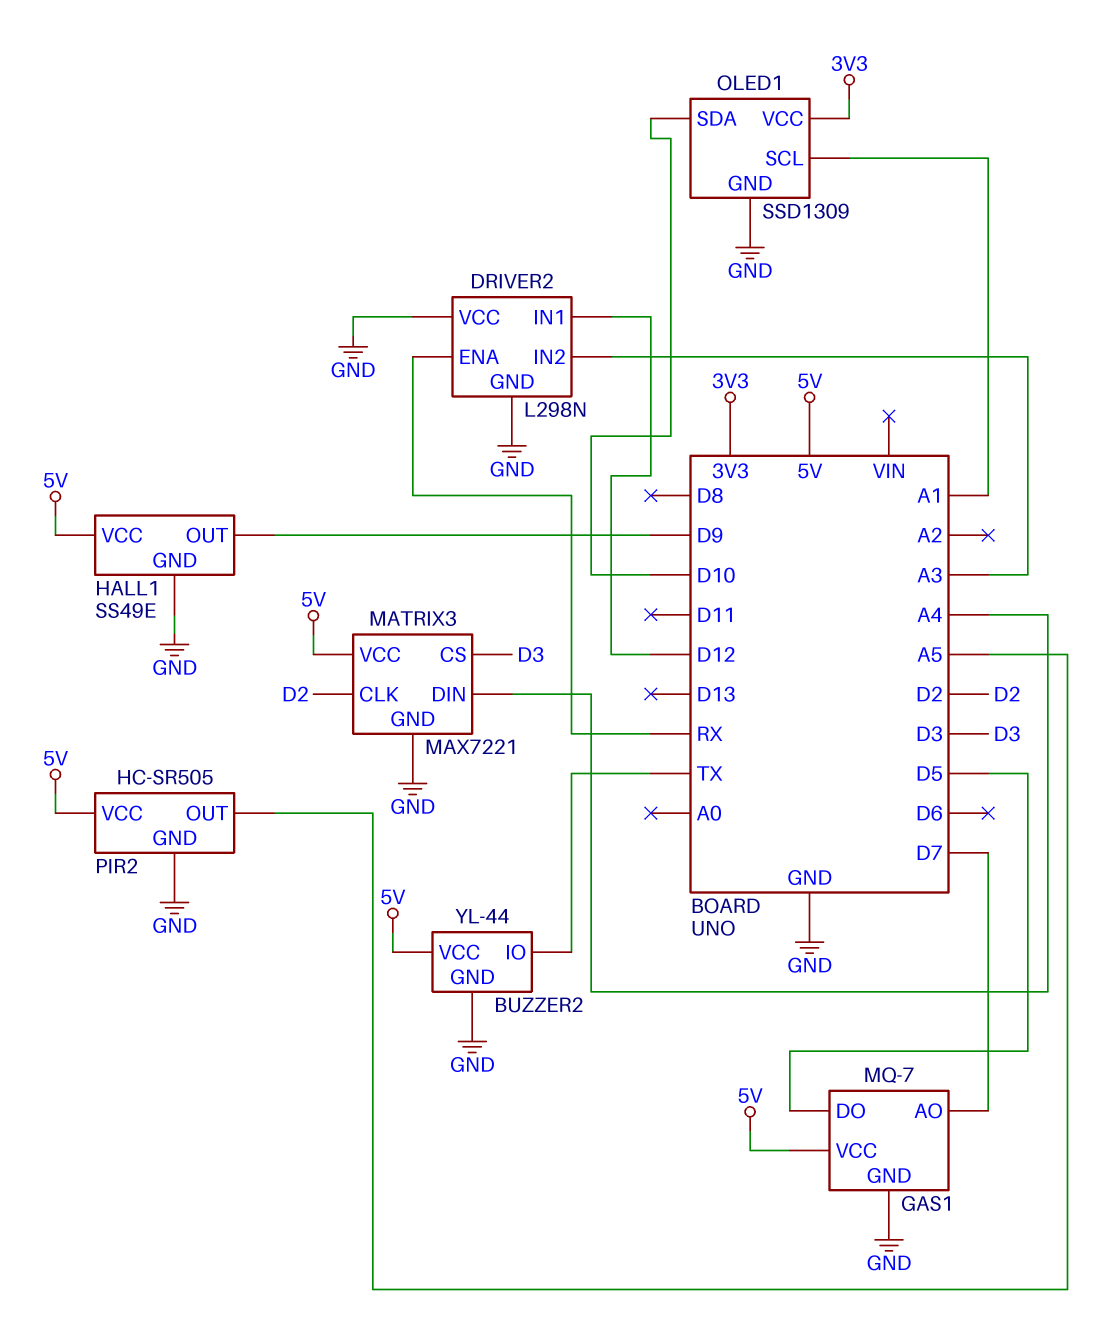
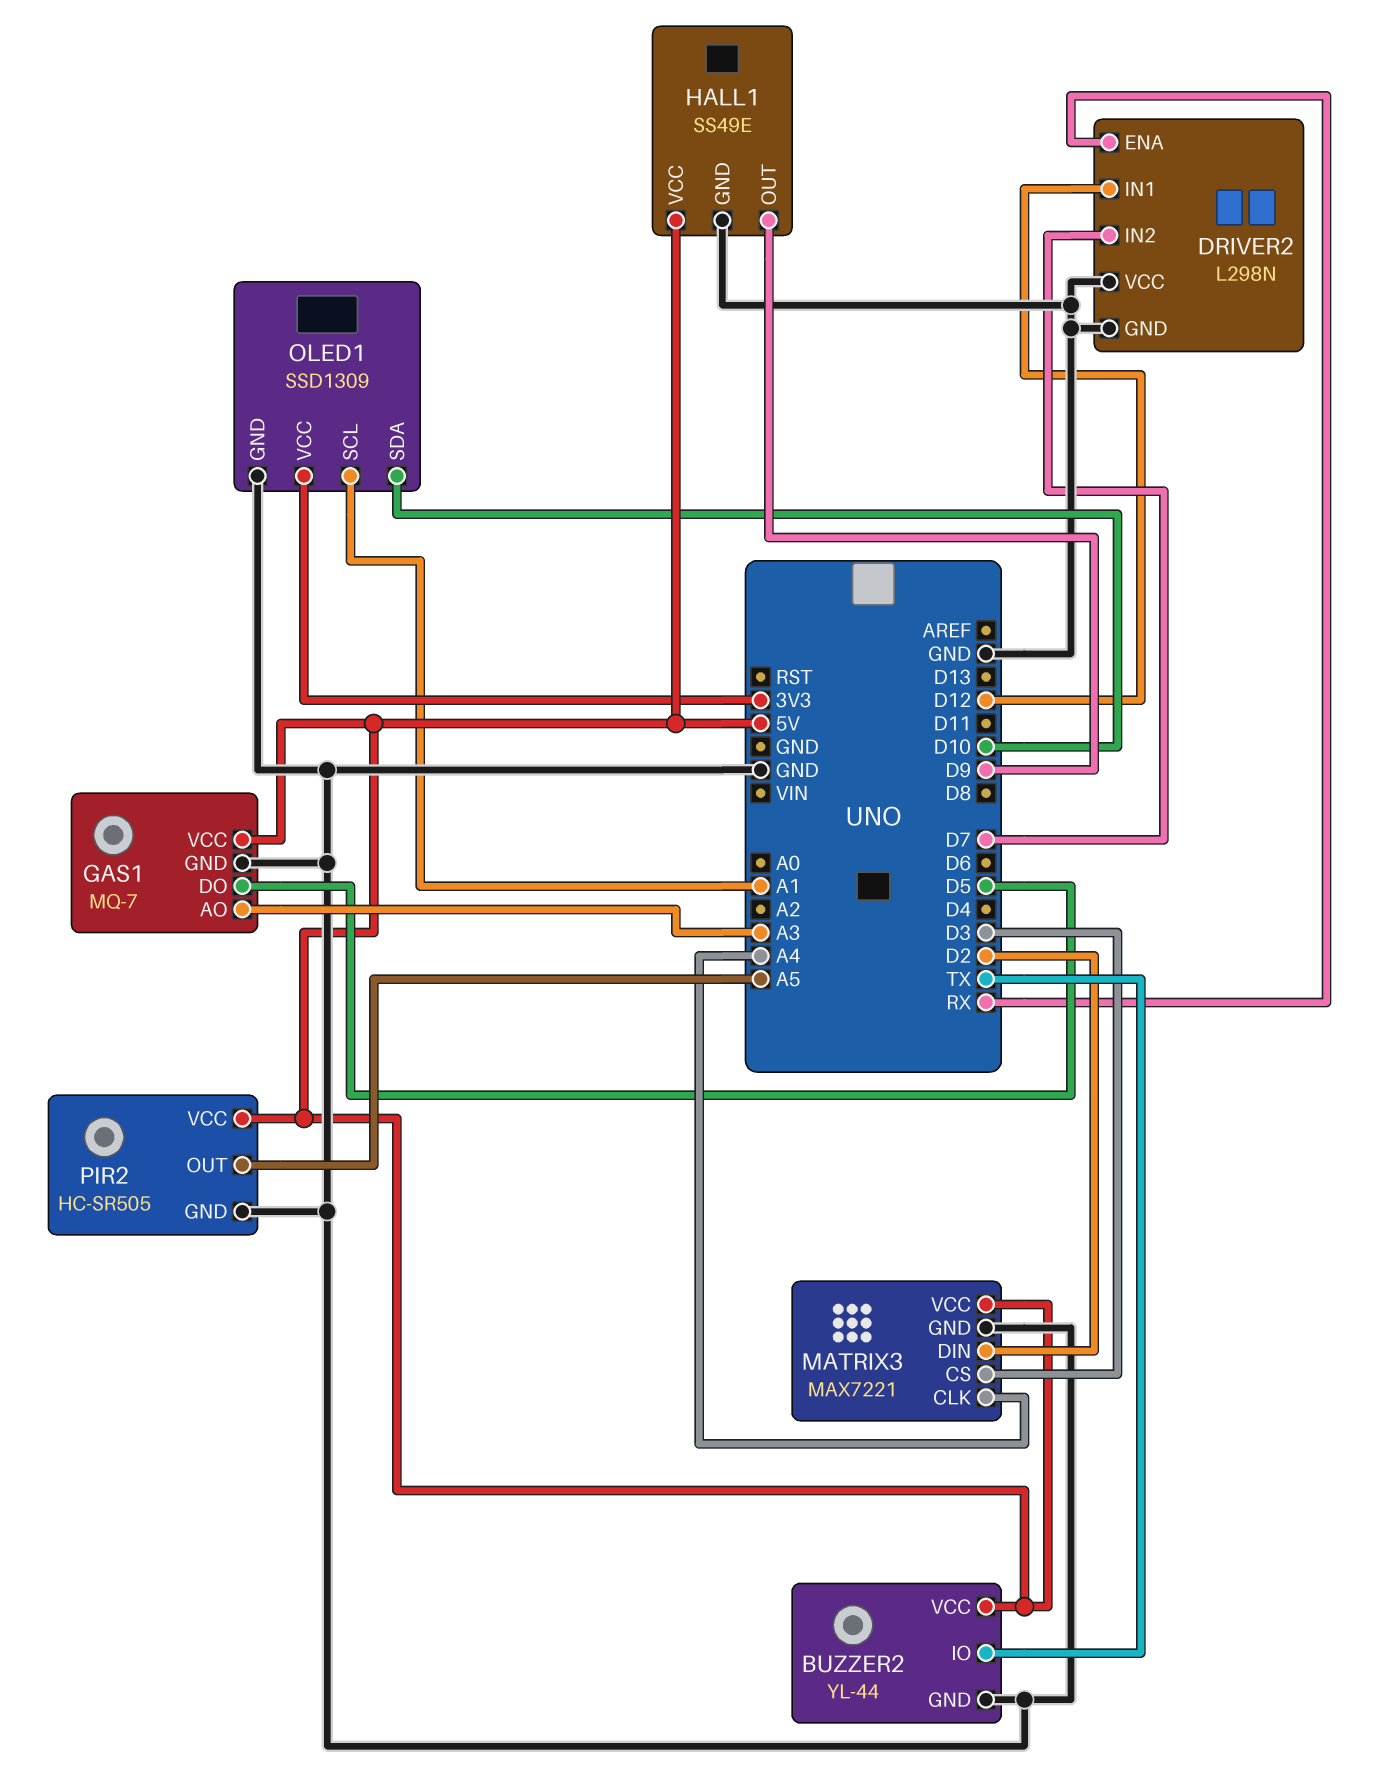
DRIVER2 pin IN2: A3 -> D7
GAS1 pin AO: D7 -> A3
MATRIX3 pin CLK: D2 -> A4
MATRIX3 pin DIN: A4 -> D2

